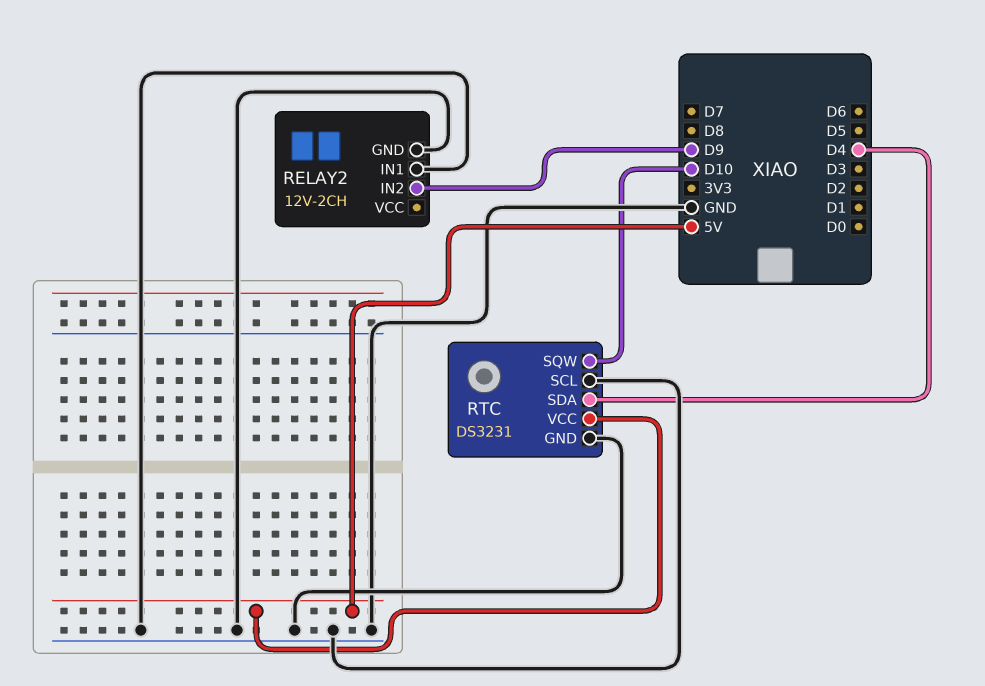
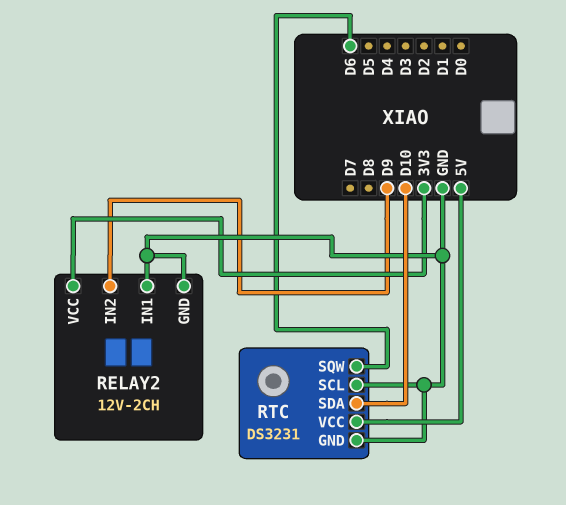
RELAY2 pin VCC: none -> 3V3
RTC pin SDA: D4 -> D10
RTC pin SQW: D10 -> D6

